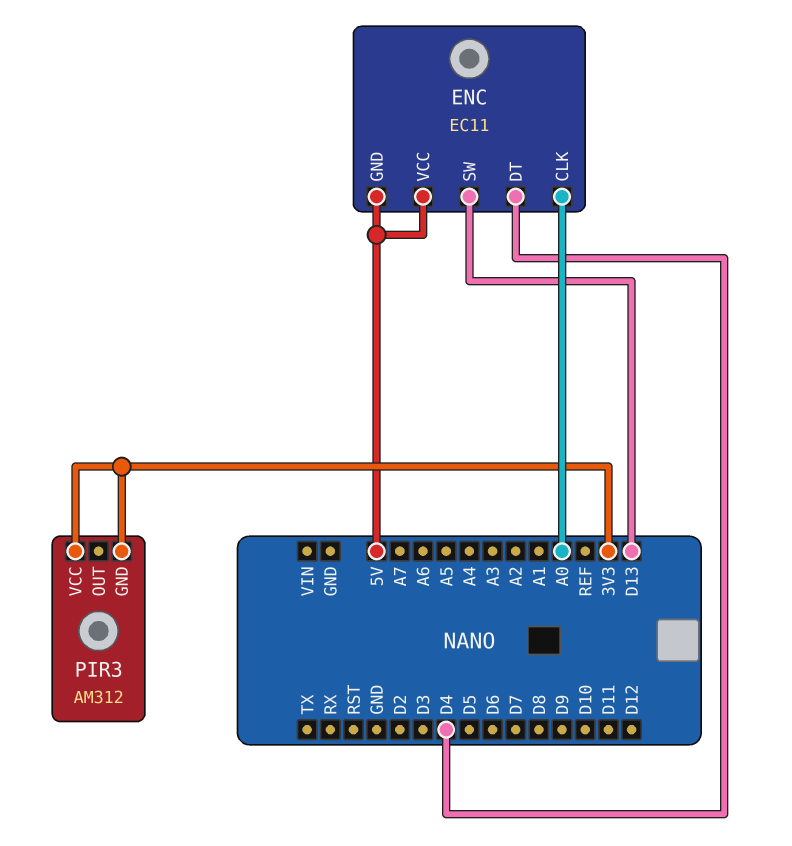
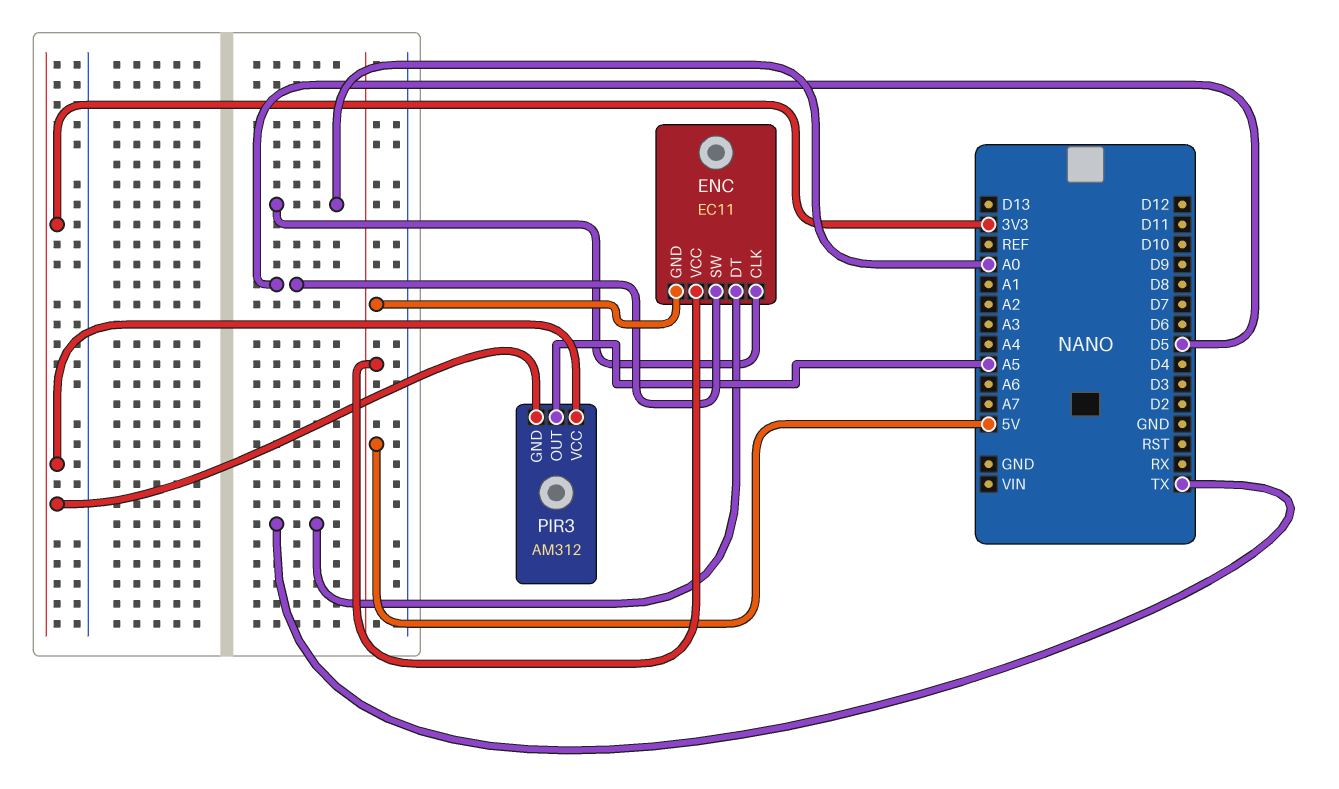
ENC pin DT: D4 -> TX
ENC pin SW: D13 -> D5
PIR3 pin OUT: none -> A5

